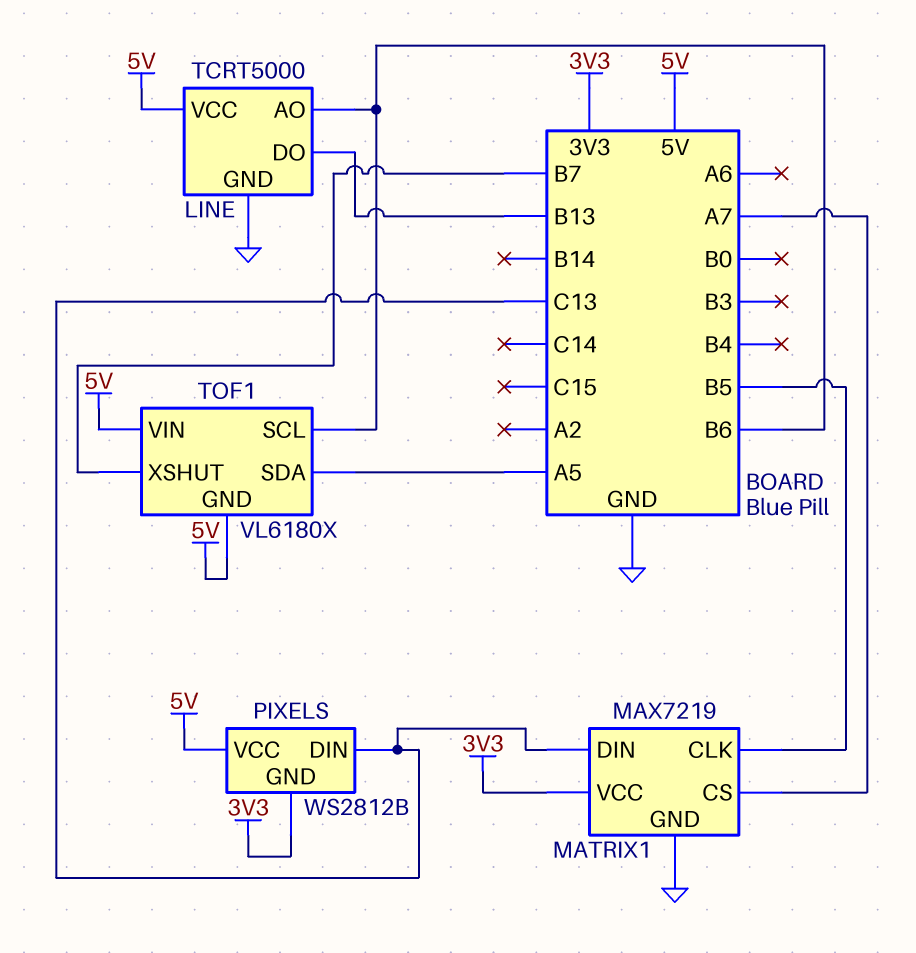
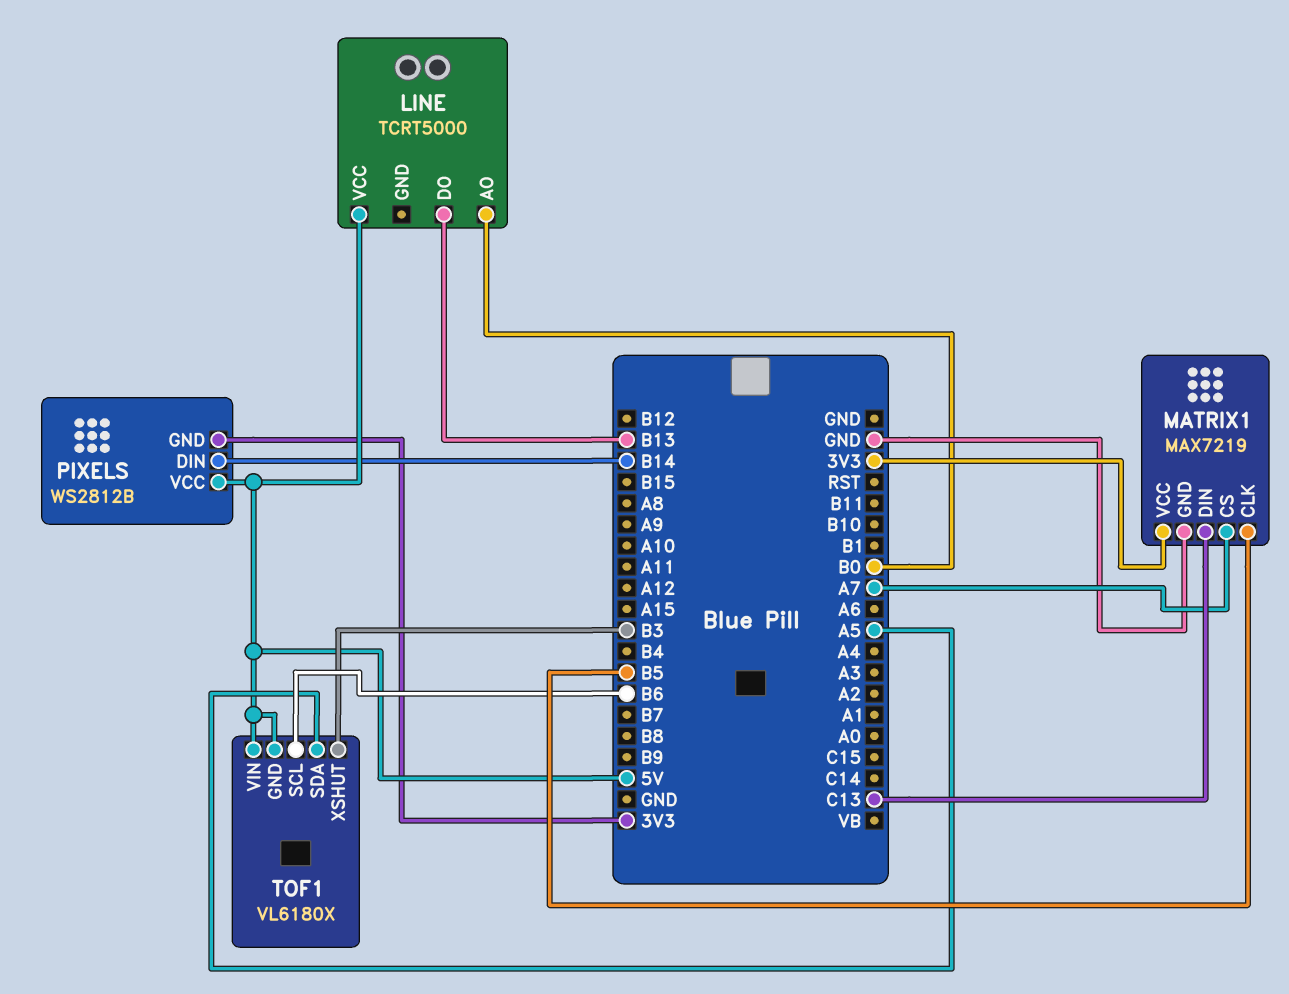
LINE pin AO: B6 -> B0
LINE pin GND: GND -> none
PIXELS pin DIN: C13 -> B14
TOF1 pin XSHUT: B7 -> B3

